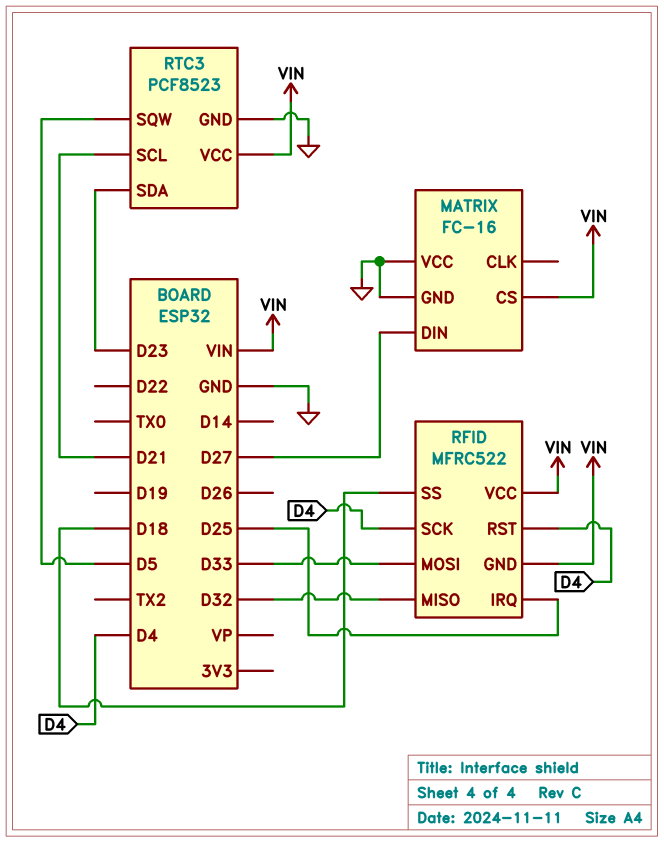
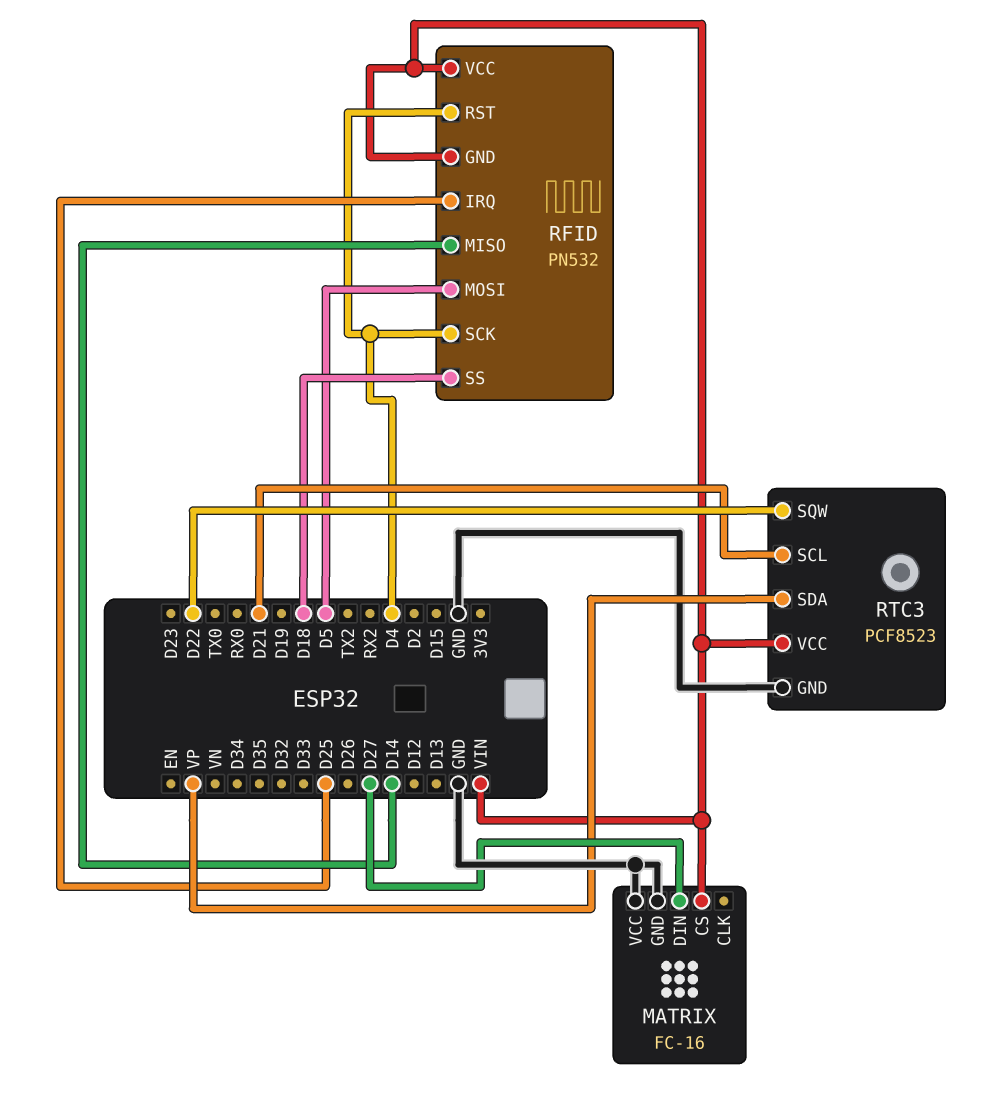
RFID: MFRC522 -> PN532
RFID pin MISO: D32 -> D14
RFID pin MOSI: D33 -> D5
RTC3 pin SDA: D23 -> VP
RTC3 pin SQW: D5 -> D22

